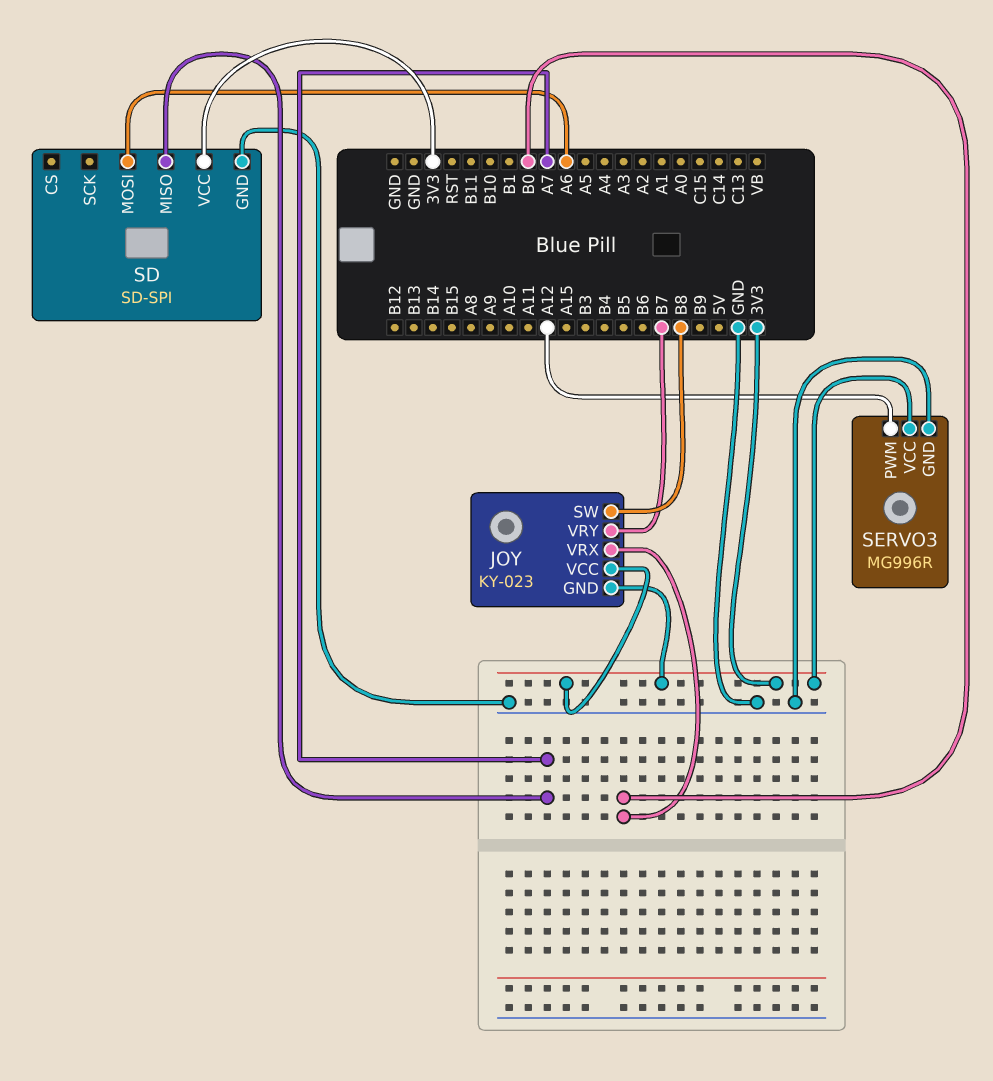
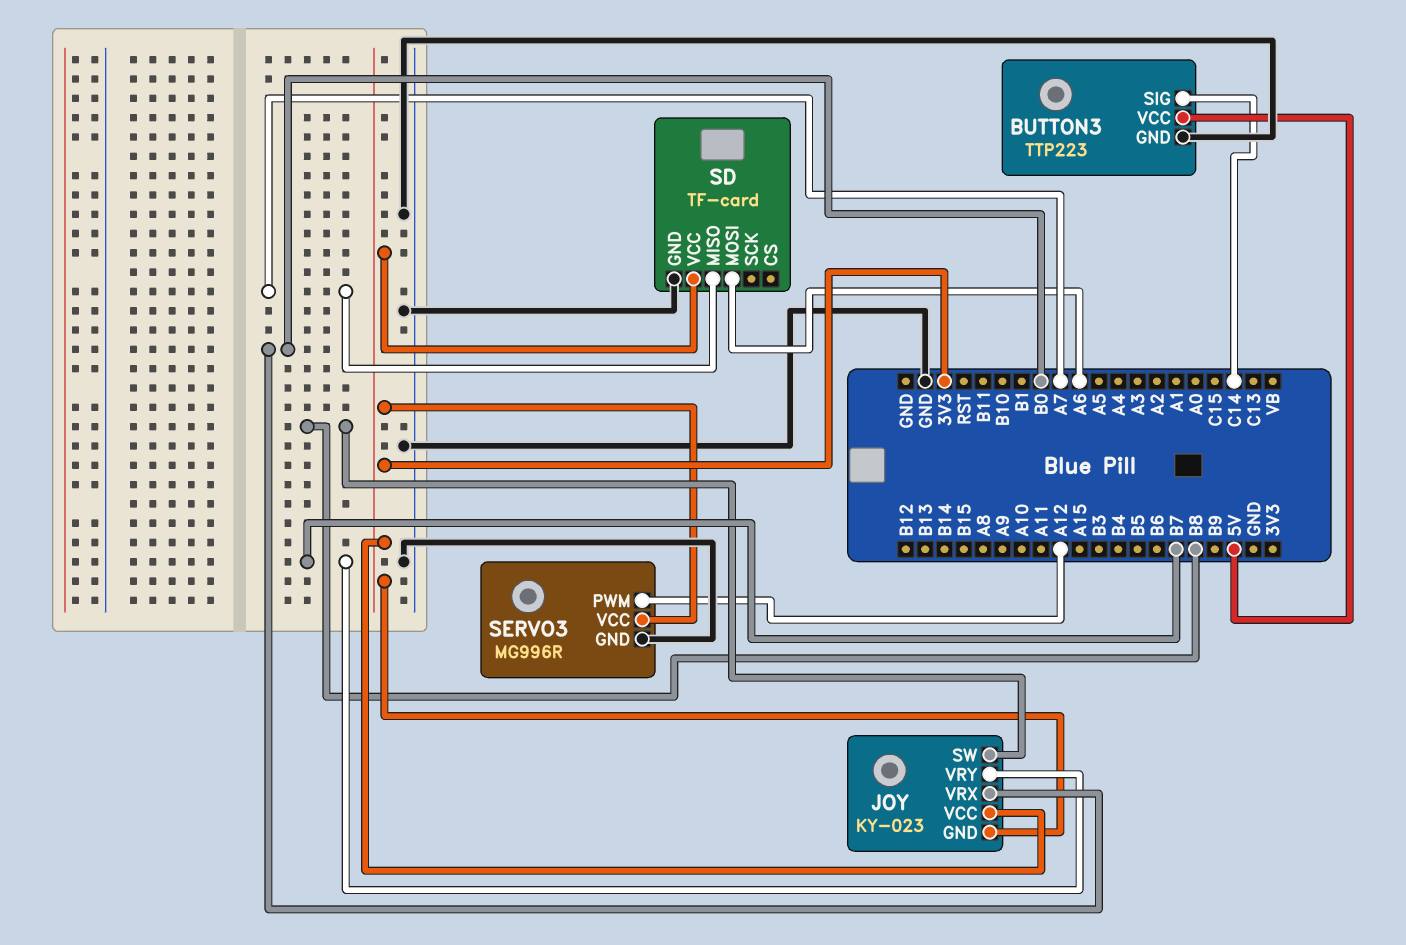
BUTTON3: none -> TTP223
BUTTON3 pin GND: none -> GND
BUTTON3 pin SIG: none -> C14
BUTTON3 pin VCC: none -> 5V
SD: SD-SPI -> TF-card

